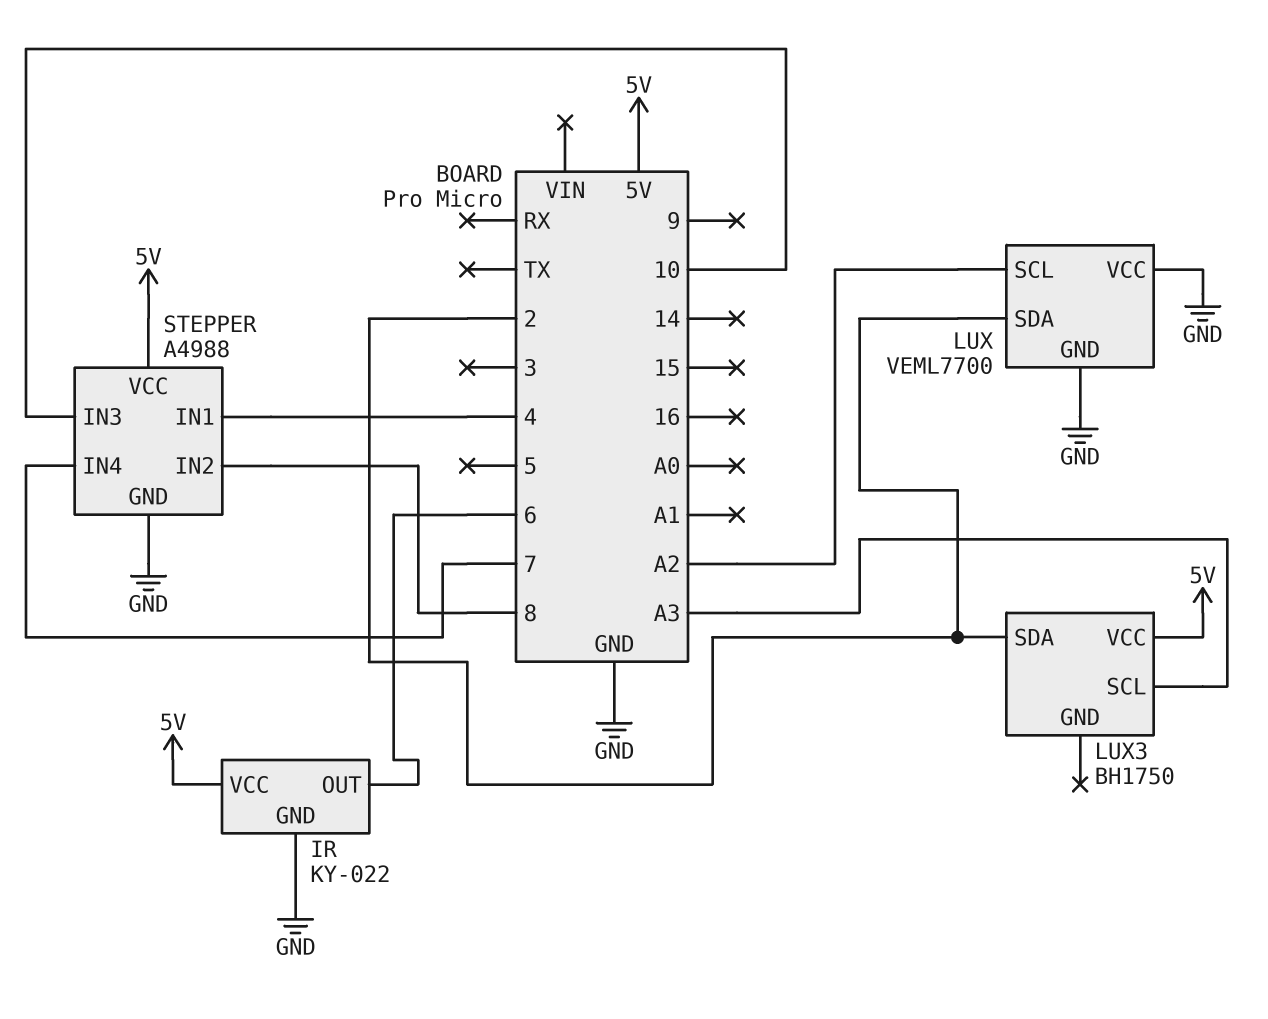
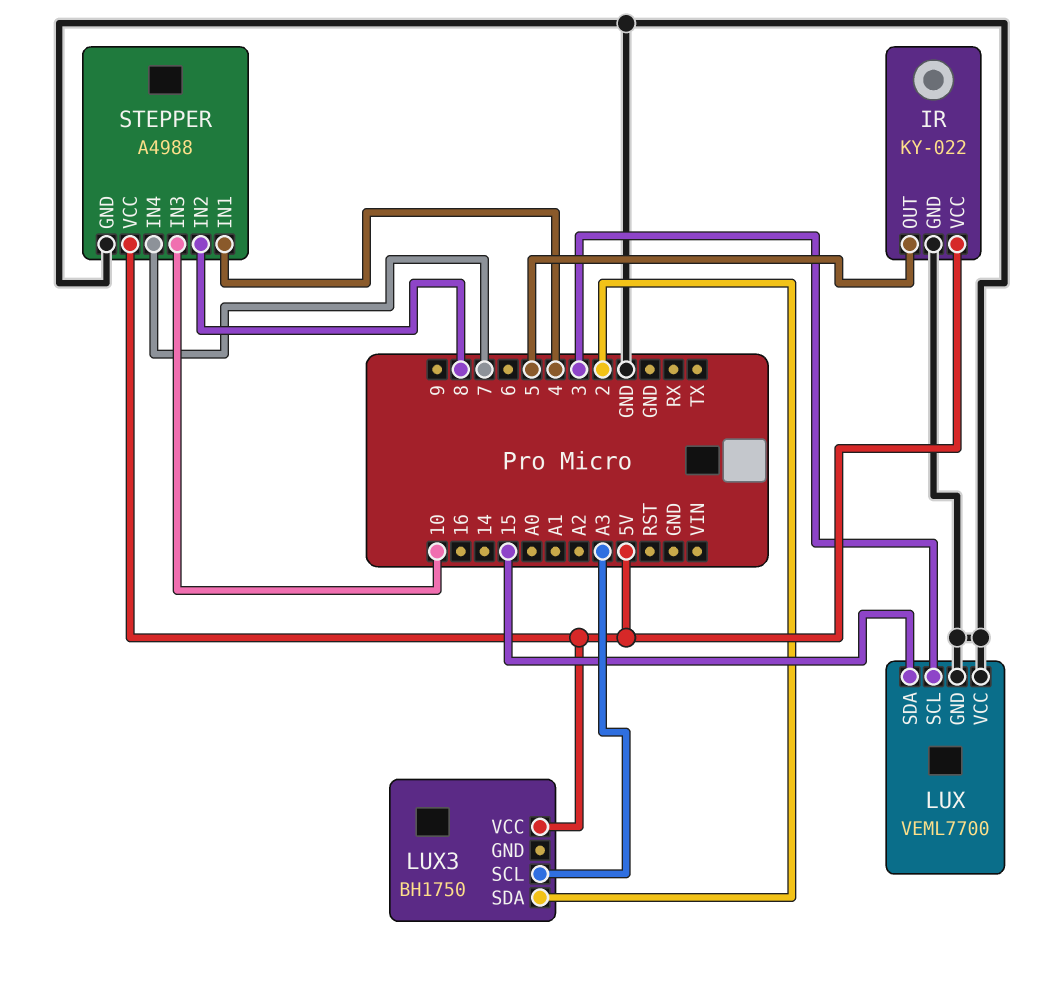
IR pin OUT: 6 -> 5
LUX pin SCL: A2 -> 3
LUX pin SDA: 2 -> 15

